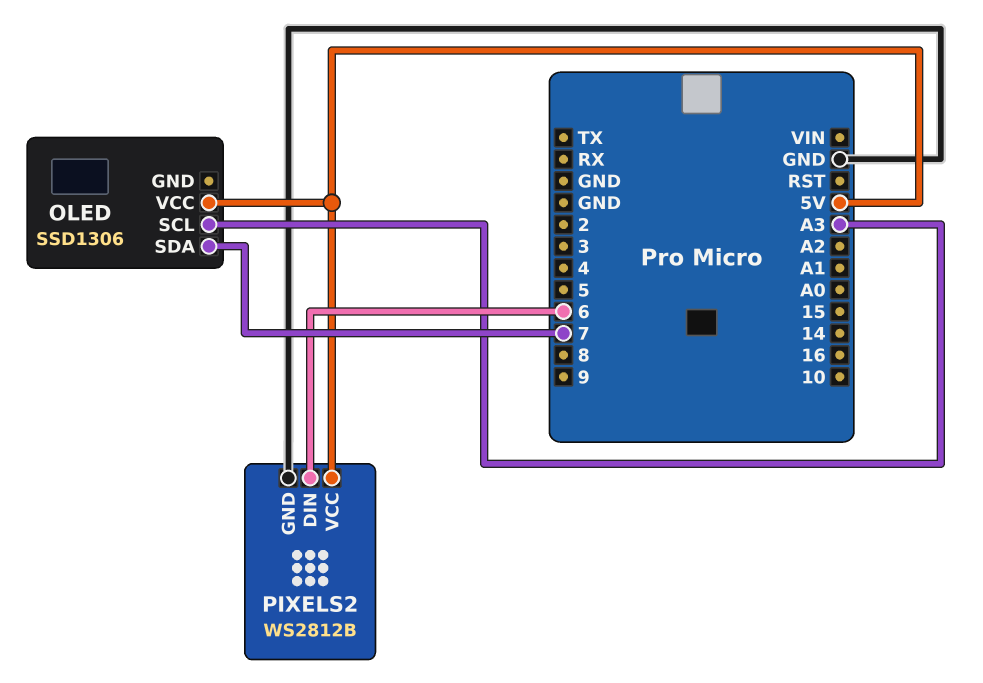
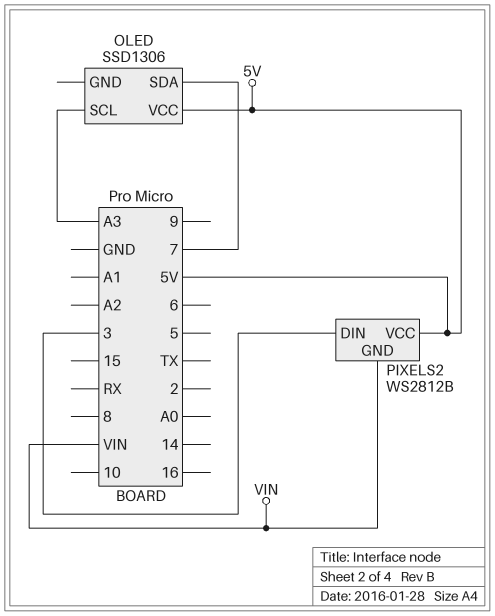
PIXELS2 pin DIN: 6 -> 3
PIXELS2 pin GND: GND -> VIN

